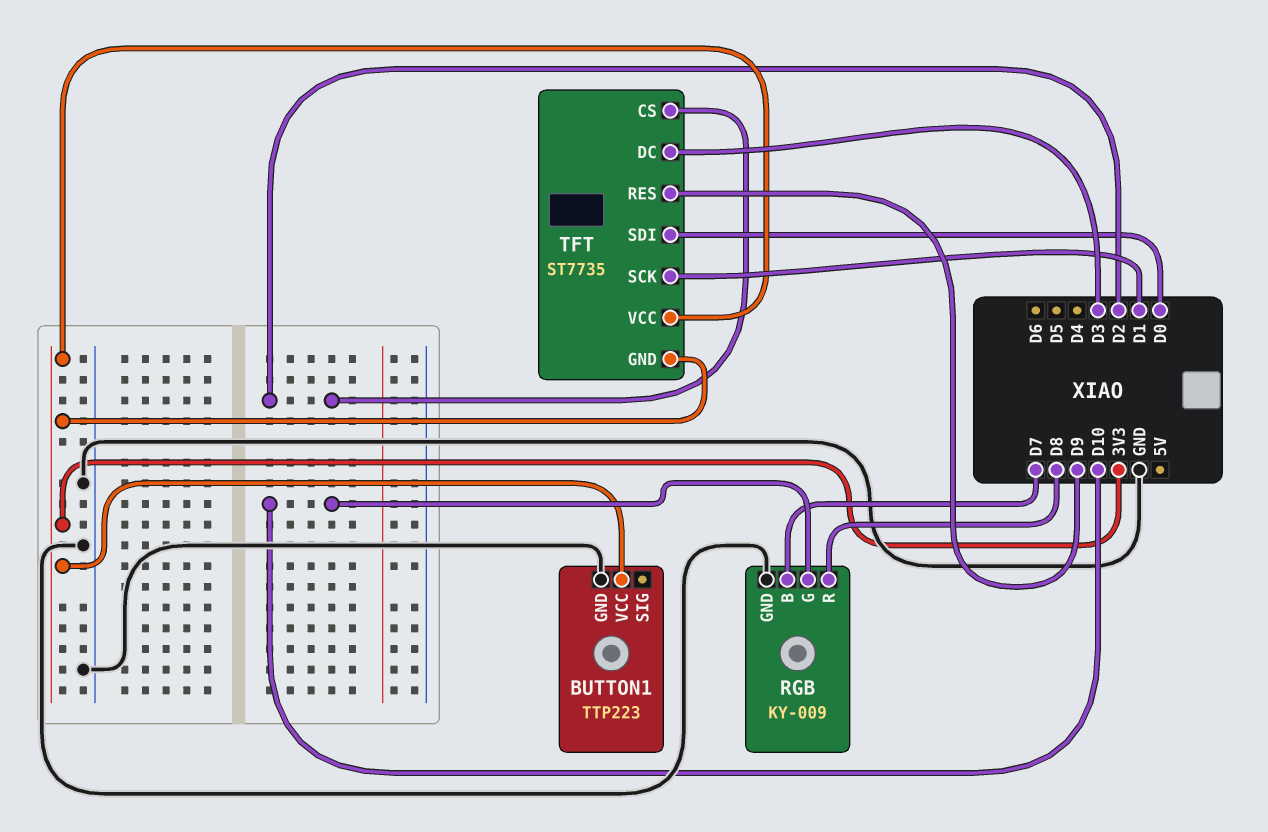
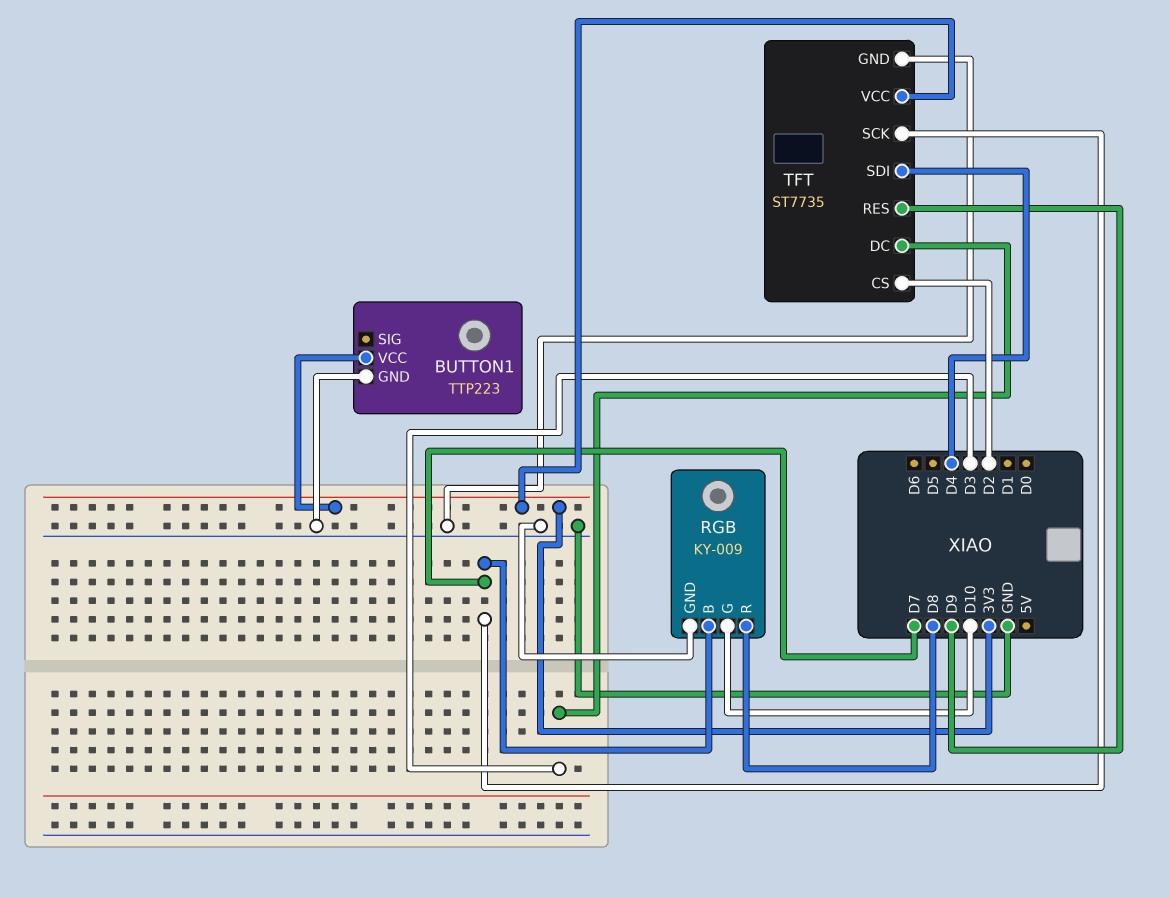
TFT pin GND: 3V3 -> GND
TFT pin SCK: D1 -> D7
TFT pin SDI: D0 -> D4

